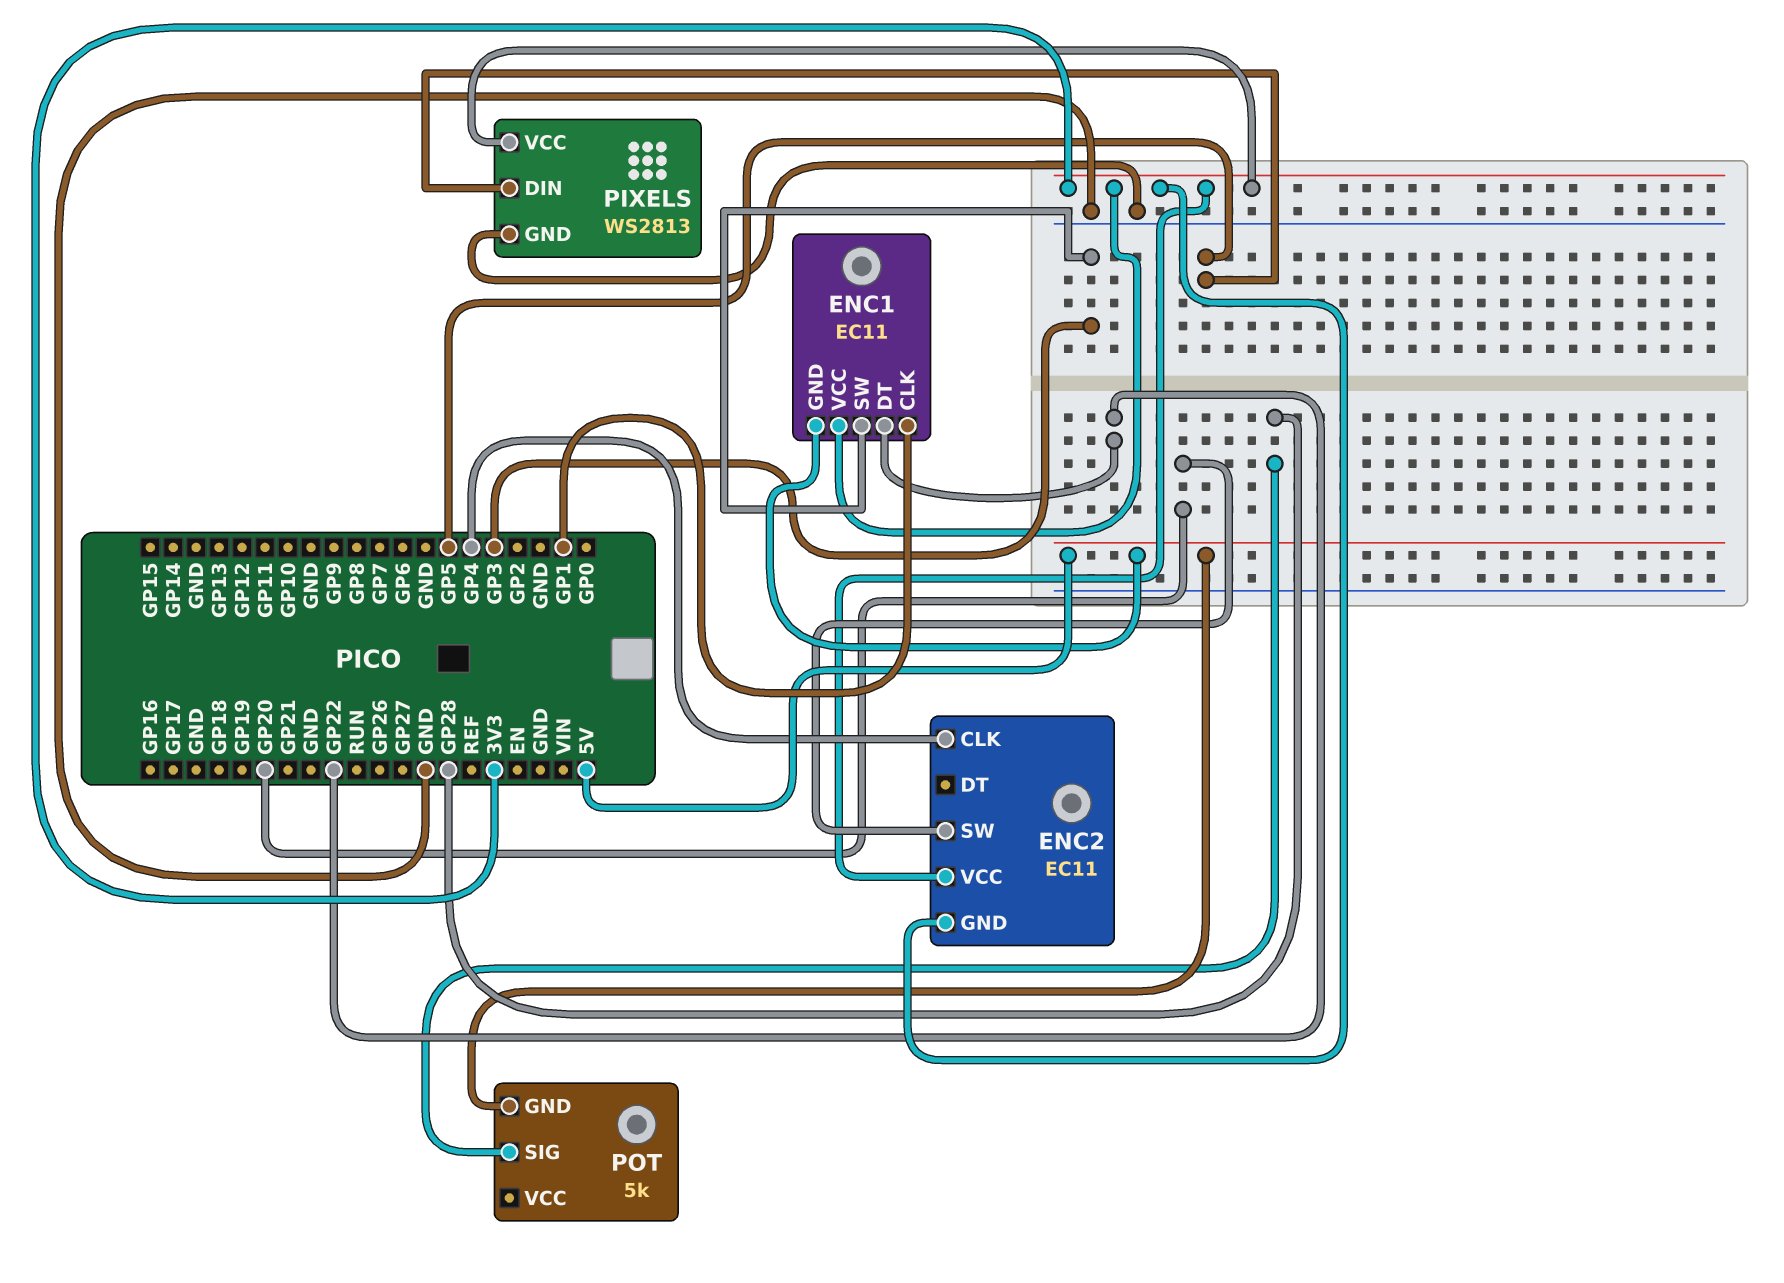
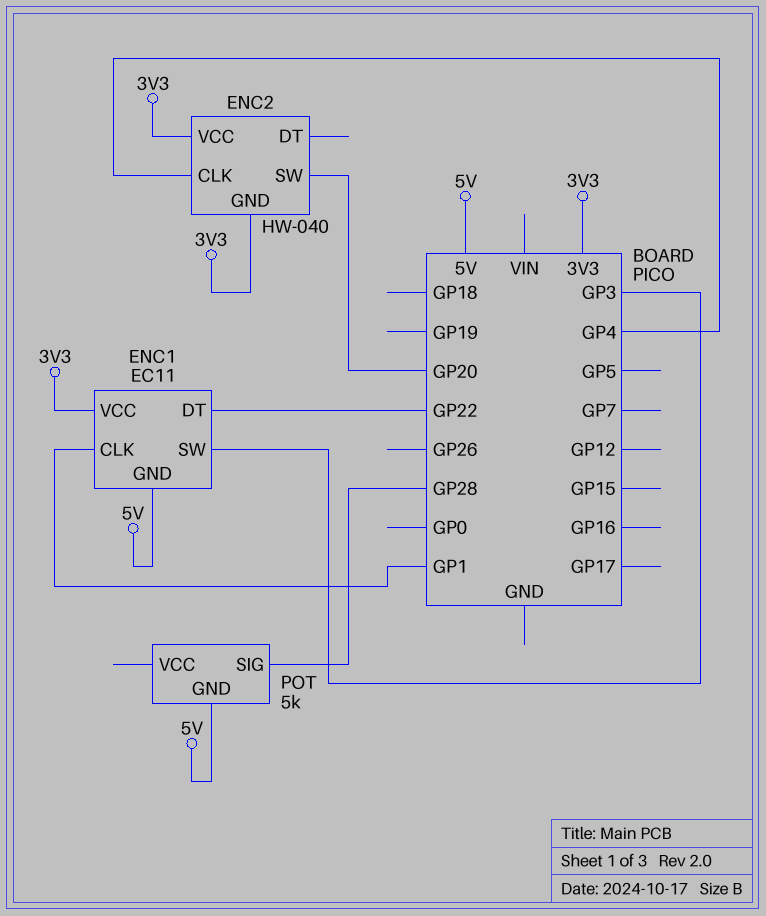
ENC2: EC11 -> HW-040
PIXELS: WS2813 -> none
PIXELS pin DIN: GP5 -> none
PIXELS pin GND: GND -> none
PIXELS pin VCC: 3V3 -> none

